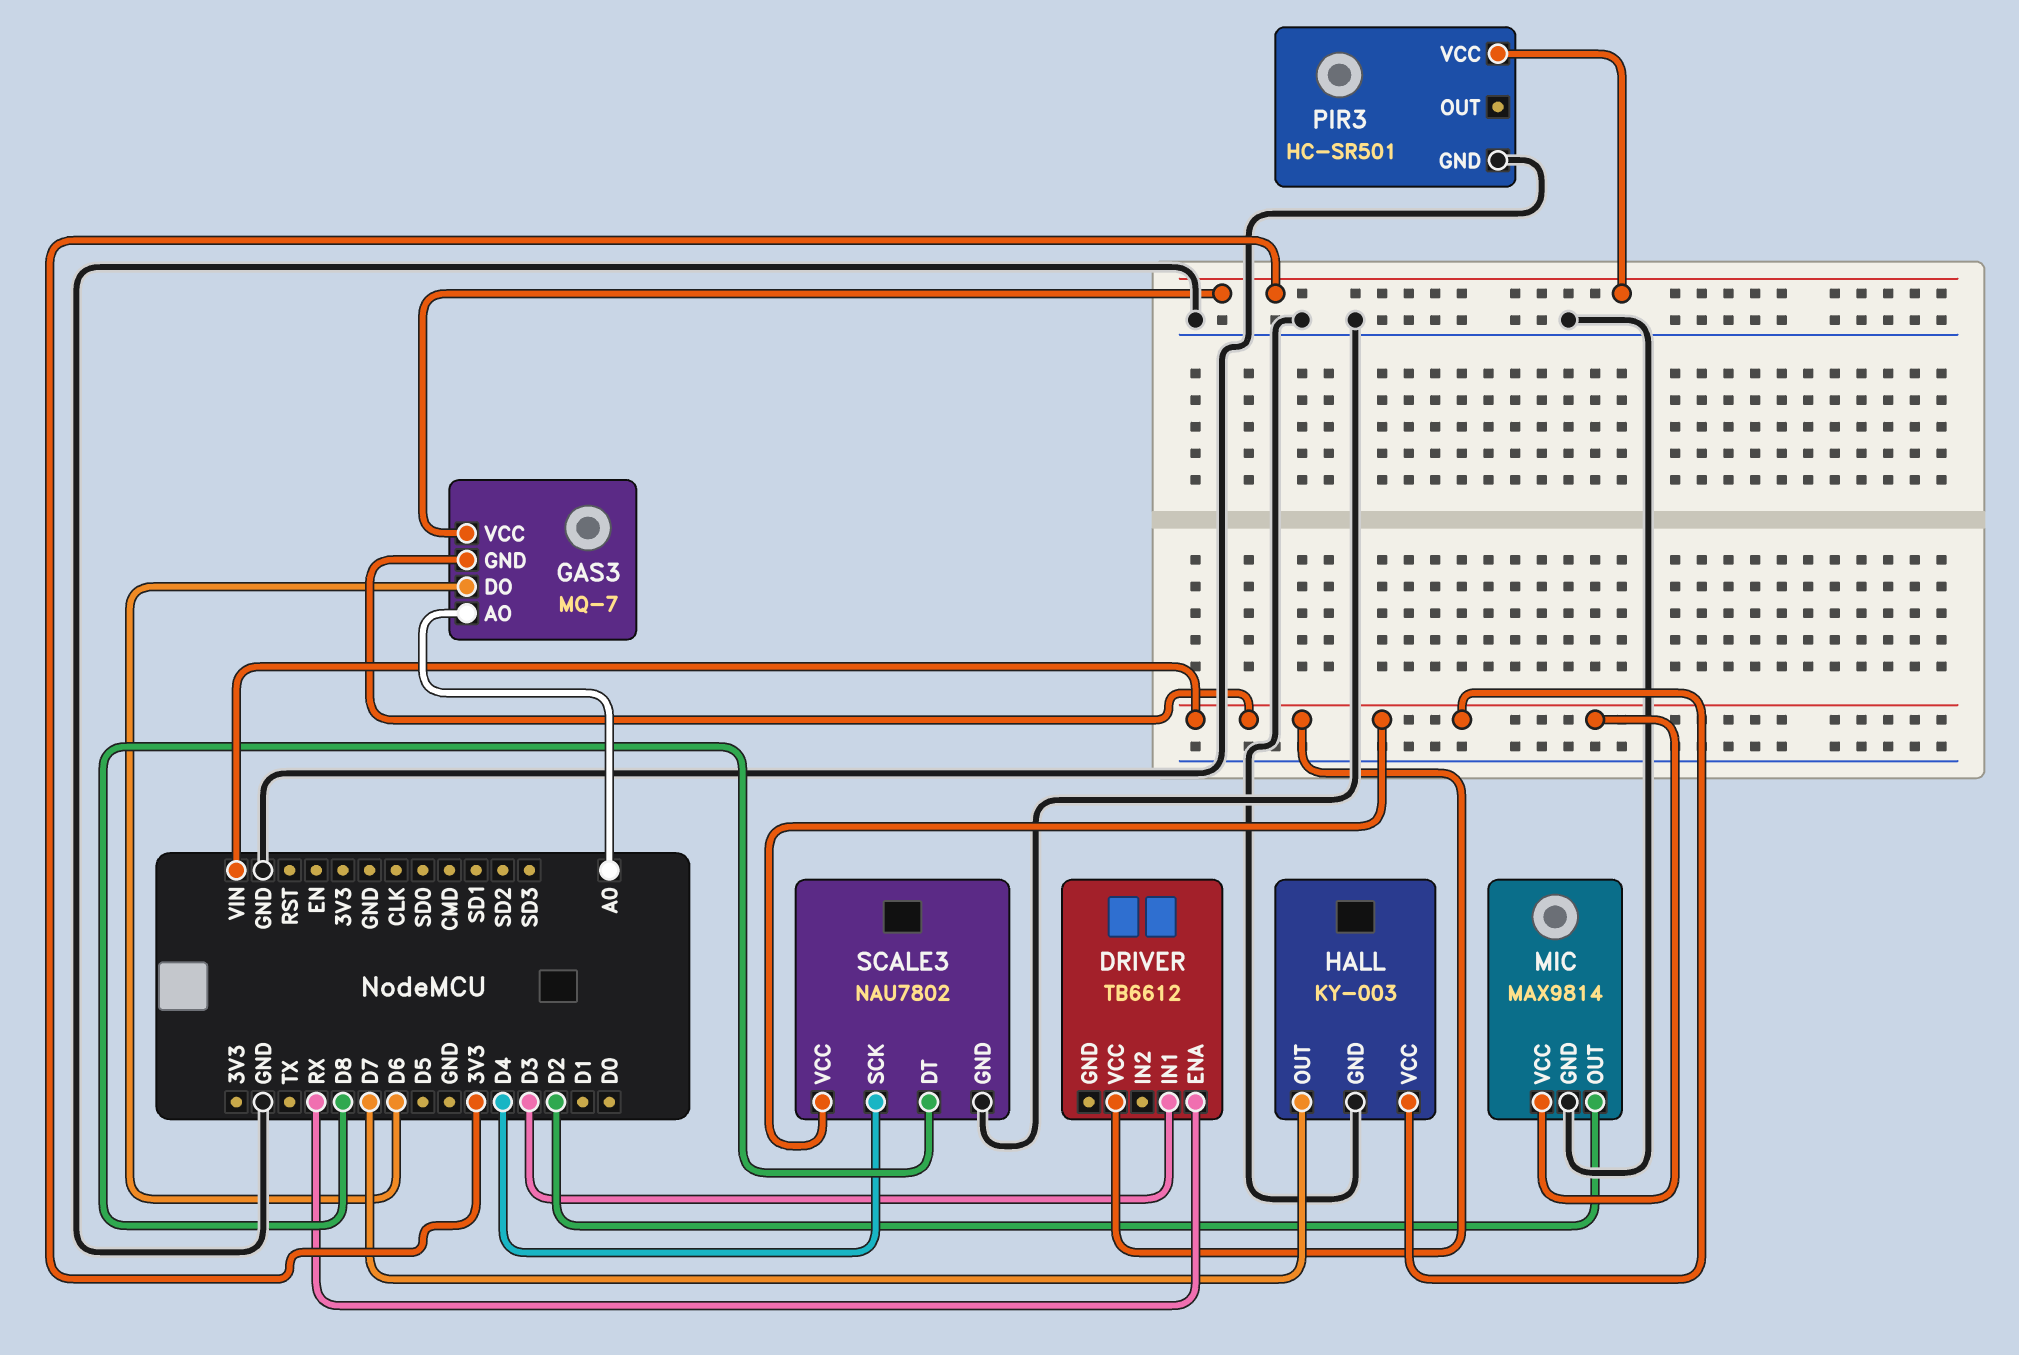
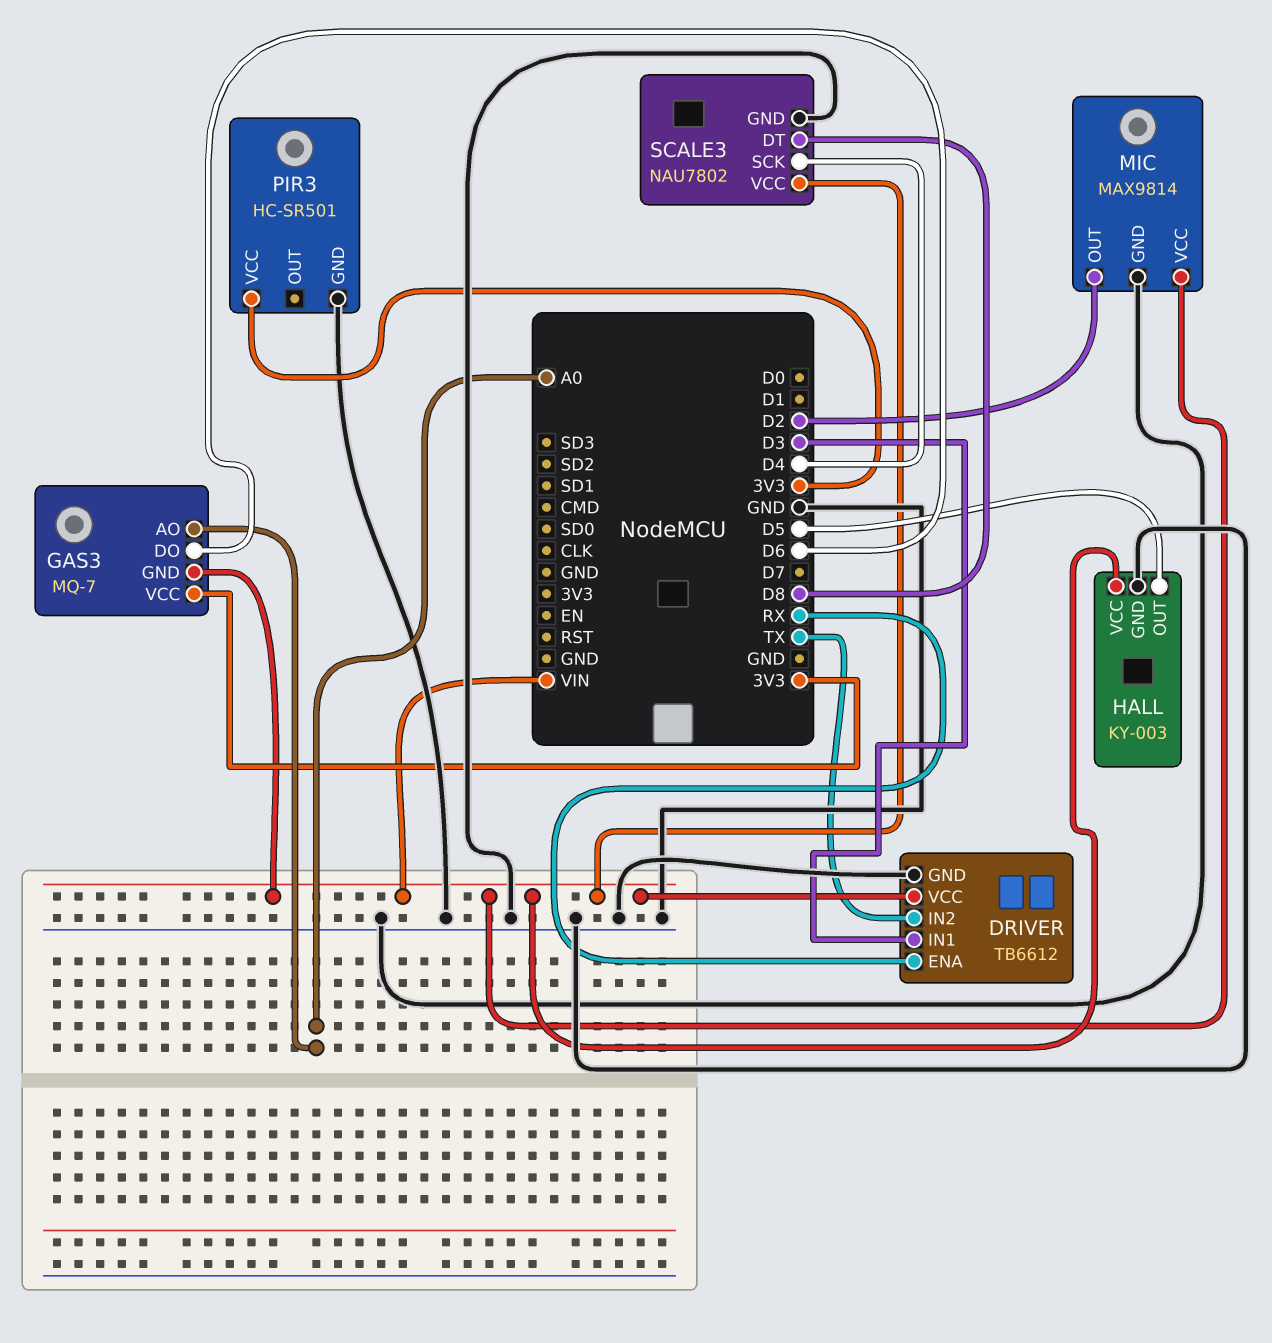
DRIVER pin GND: none -> GND
DRIVER pin IN2: none -> TX
HALL pin OUT: D7 -> D5

